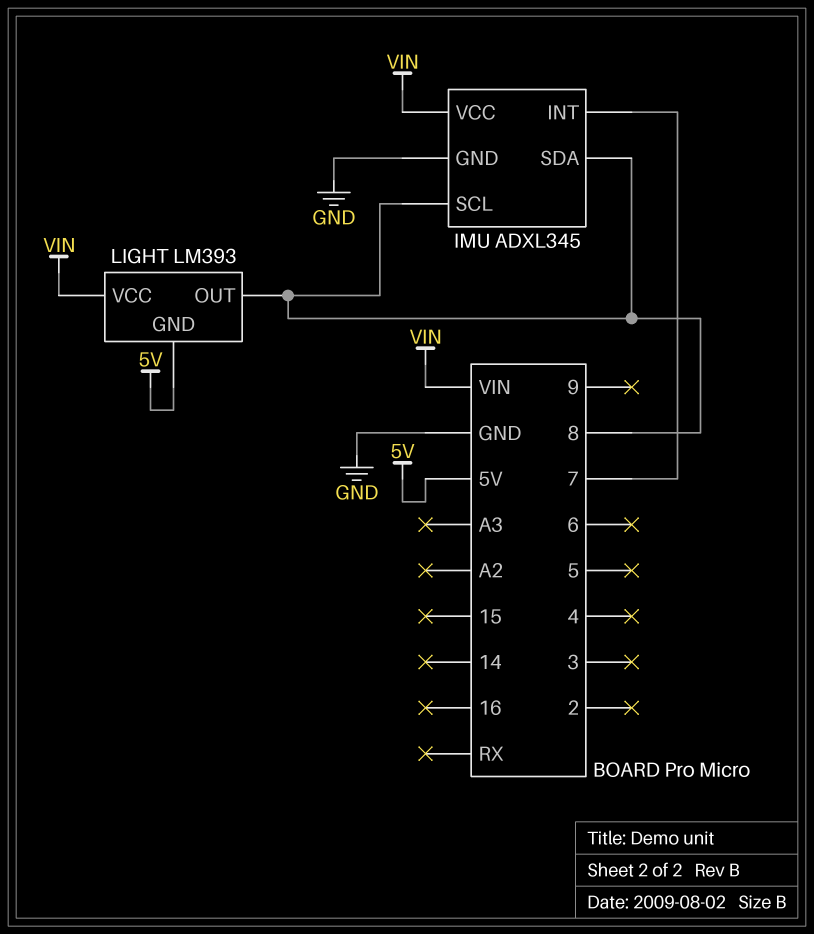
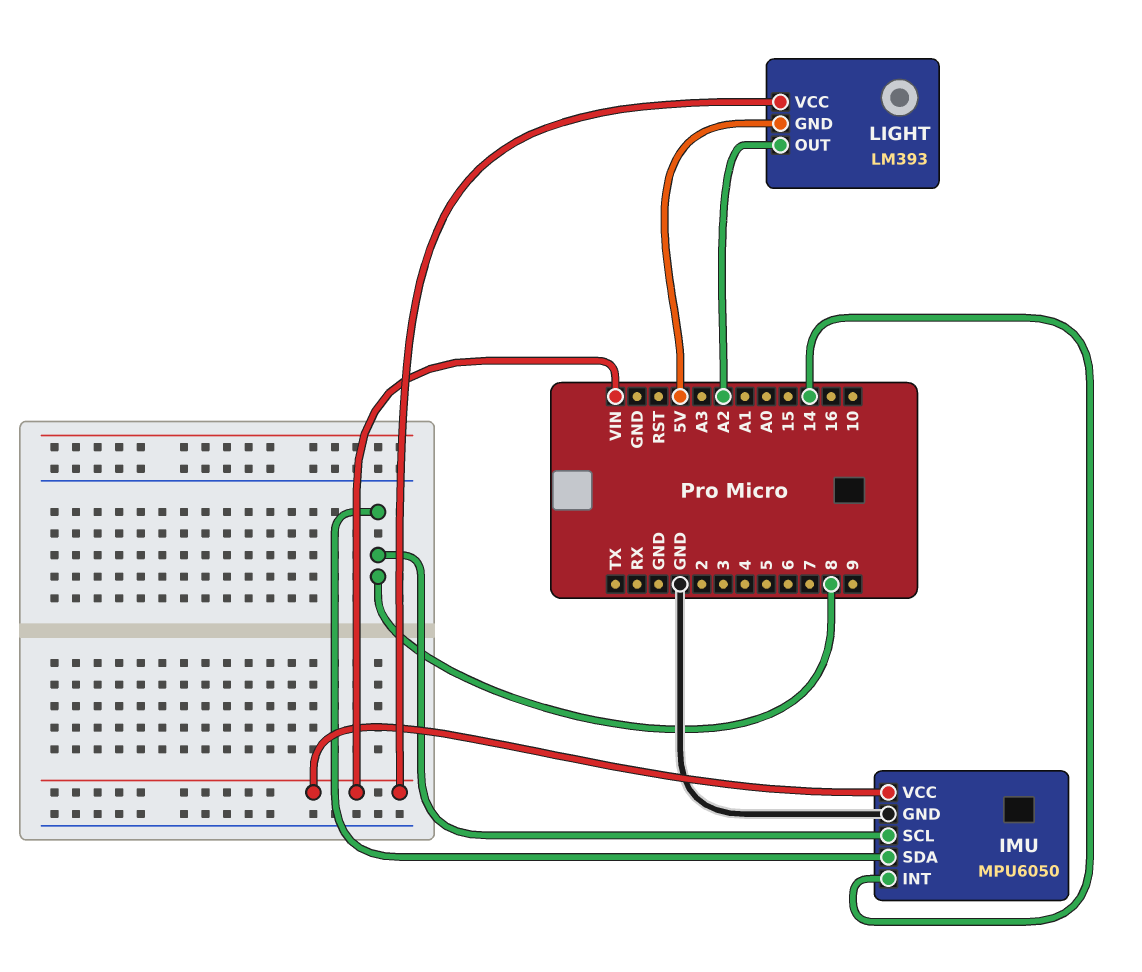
IMU: ADXL345 -> MPU6050
IMU pin INT: 7 -> 14
LIGHT pin OUT: 8 -> A2

